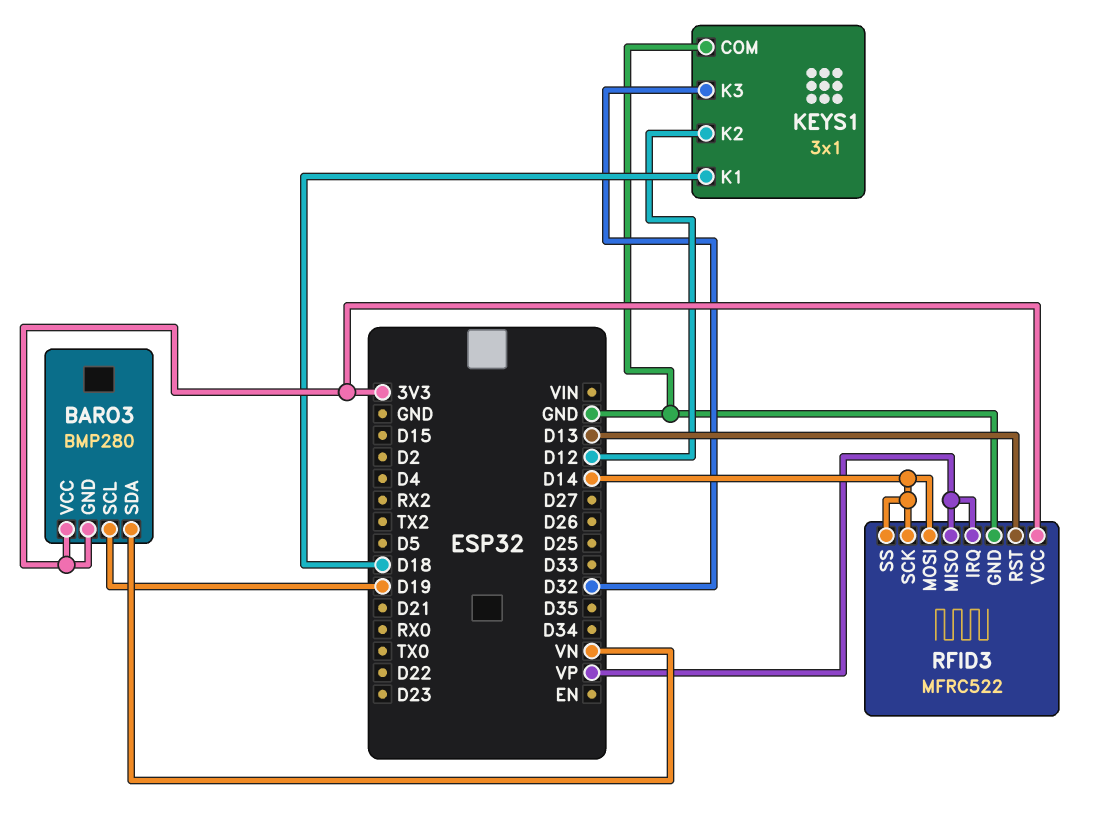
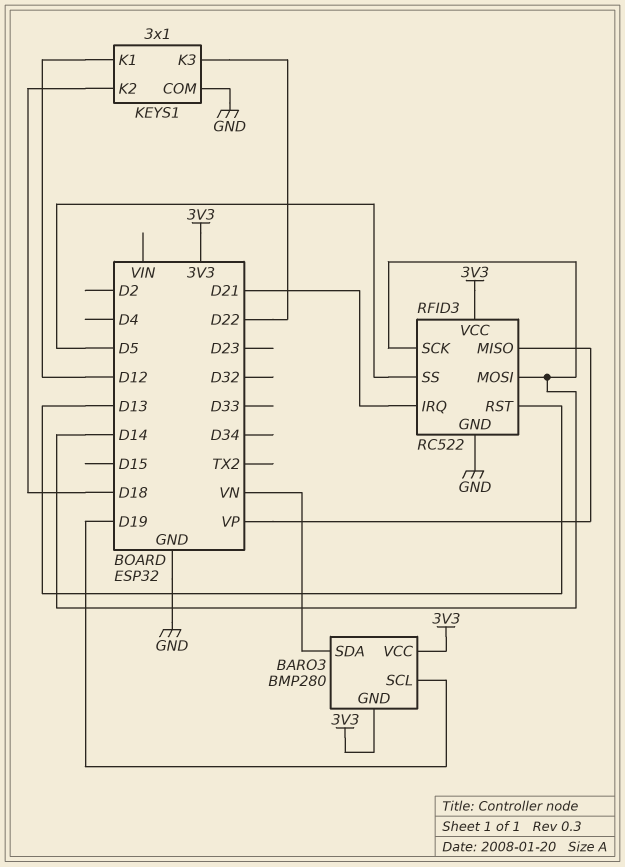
KEYS1 pin K1: D18 -> D12
KEYS1 pin K2: D12 -> D18
KEYS1 pin K3: D32 -> D22
RFID3: MFRC522 -> RC522
RFID3 pin IRQ: VP -> D21
RFID3 pin SS: D14 -> D5

